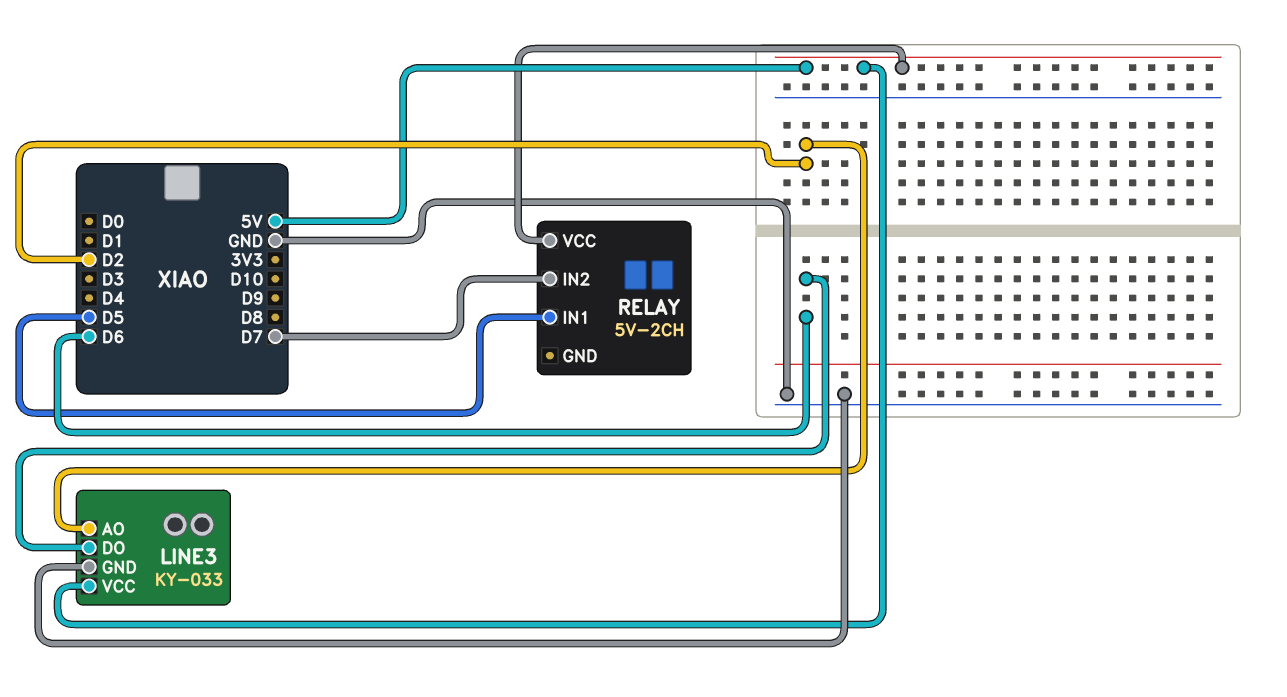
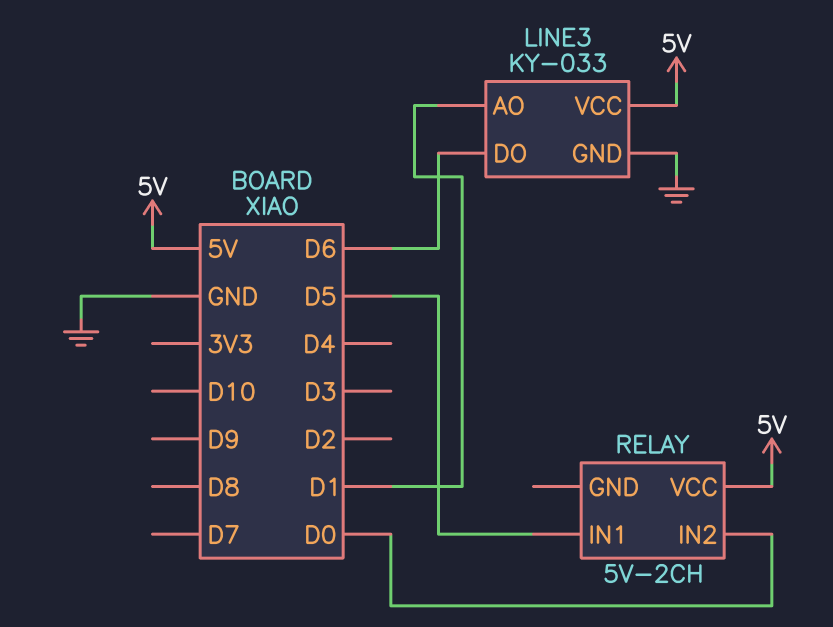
LINE3 pin AO: D2 -> D1
RELAY pin IN2: D7 -> D0

